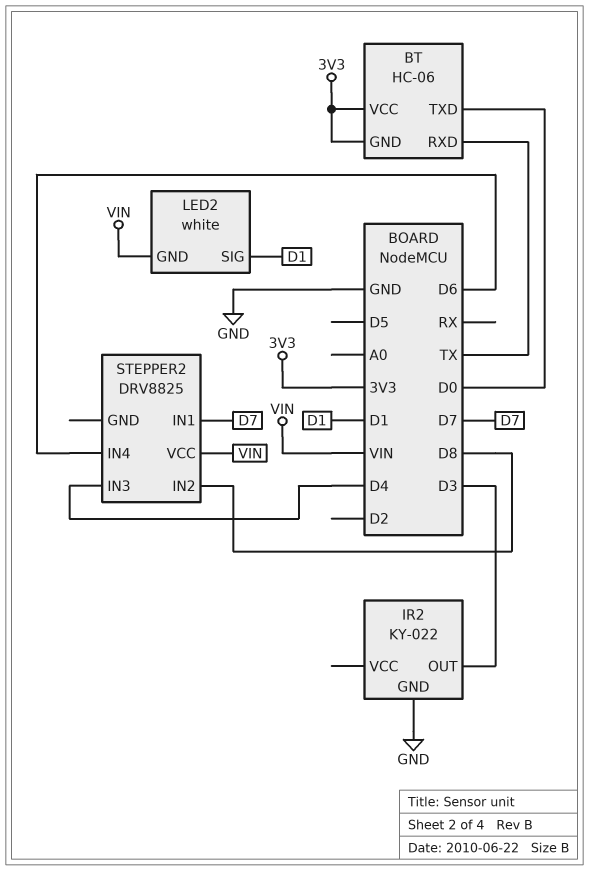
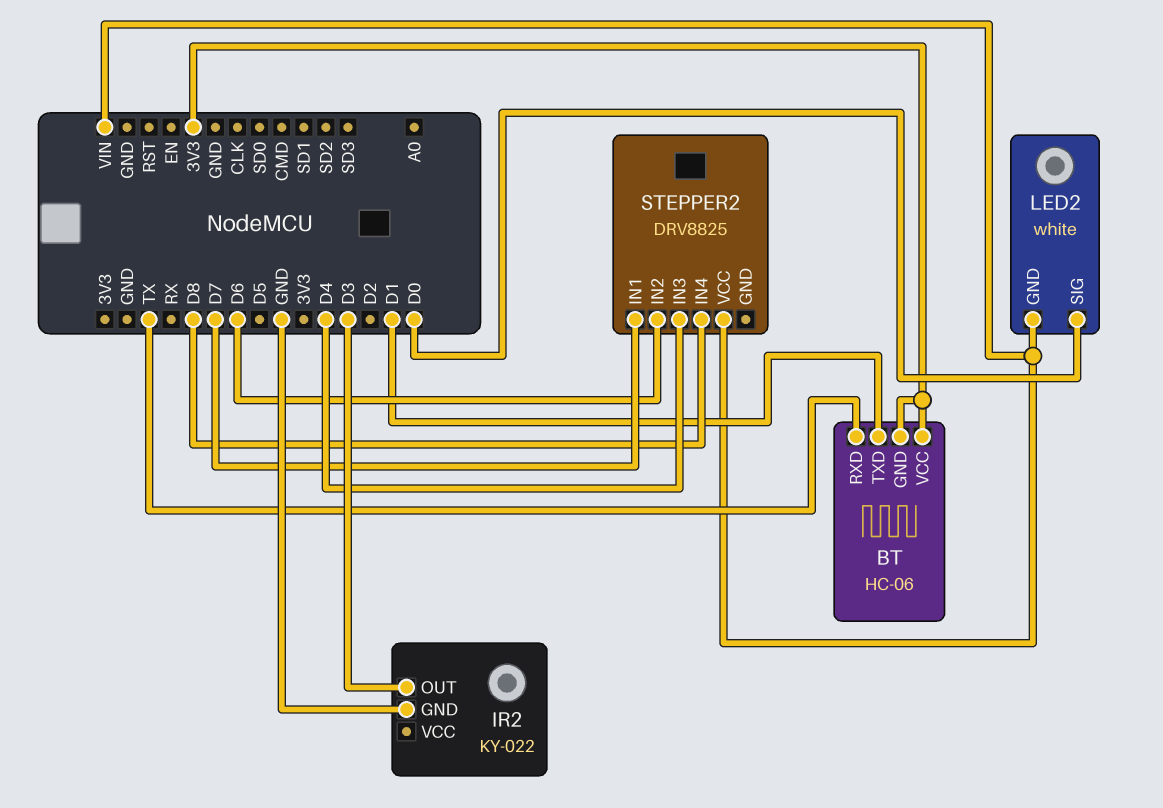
BT pin TXD: D0 -> D1
LED2 pin SIG: D1 -> D0
STEPPER2 pin IN2: D8 -> D6
STEPPER2 pin IN4: D6 -> D8

